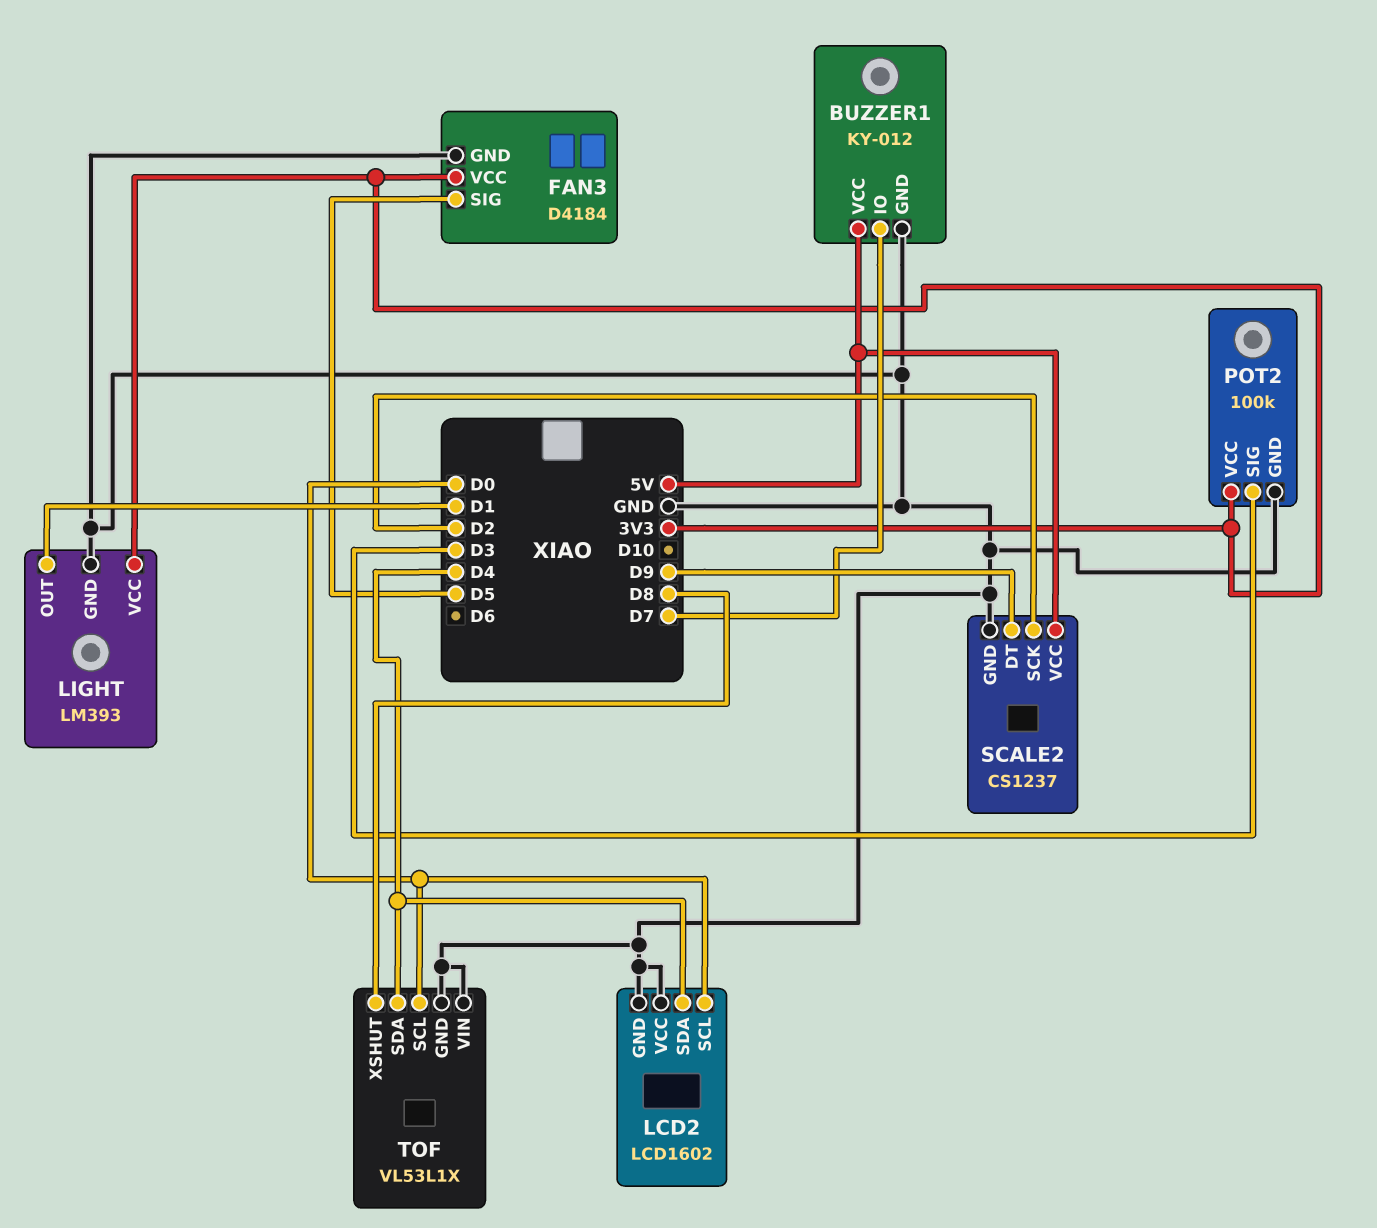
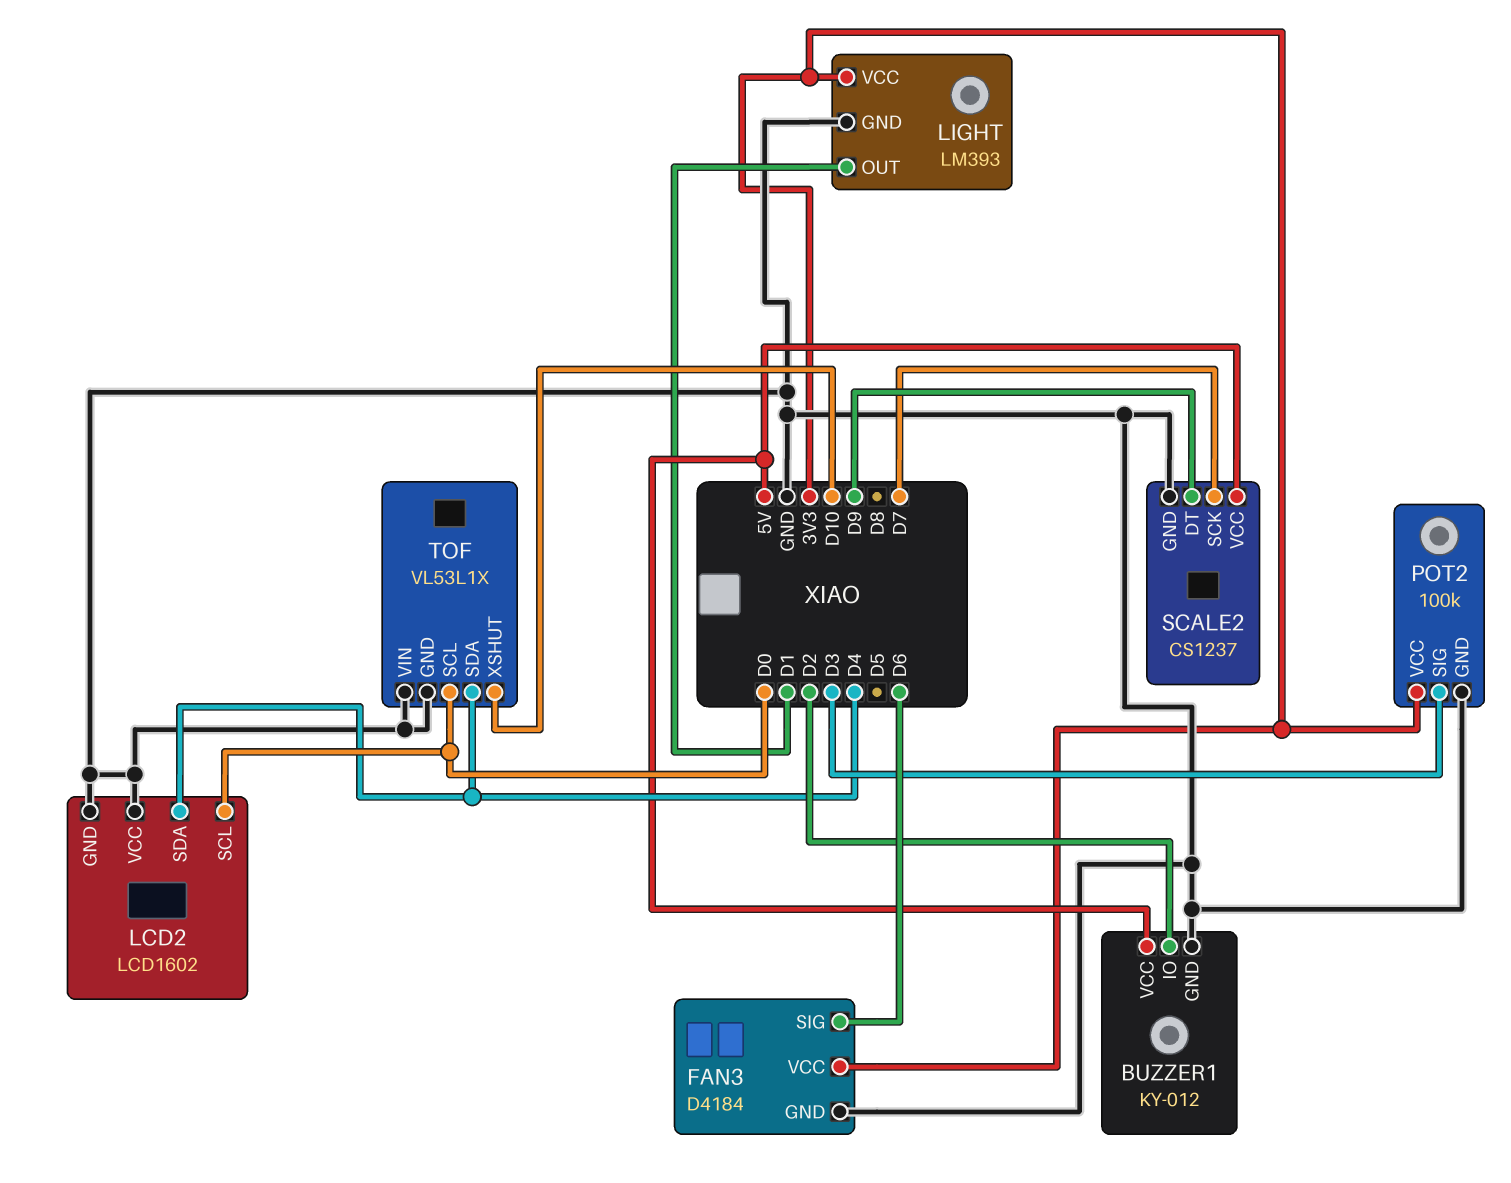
BUZZER1 pin IO: D7 -> D2
FAN3 pin SIG: D5 -> D6
SCALE2 pin SCK: D2 -> D7
TOF pin XSHUT: D8 -> D10

